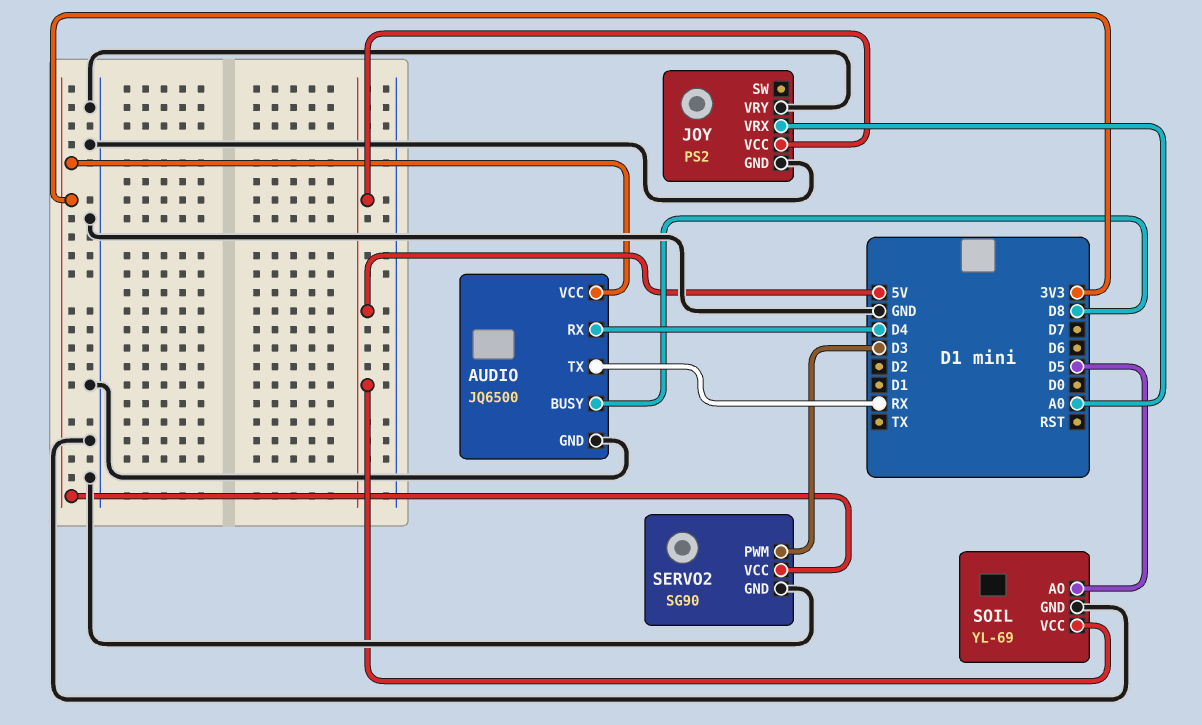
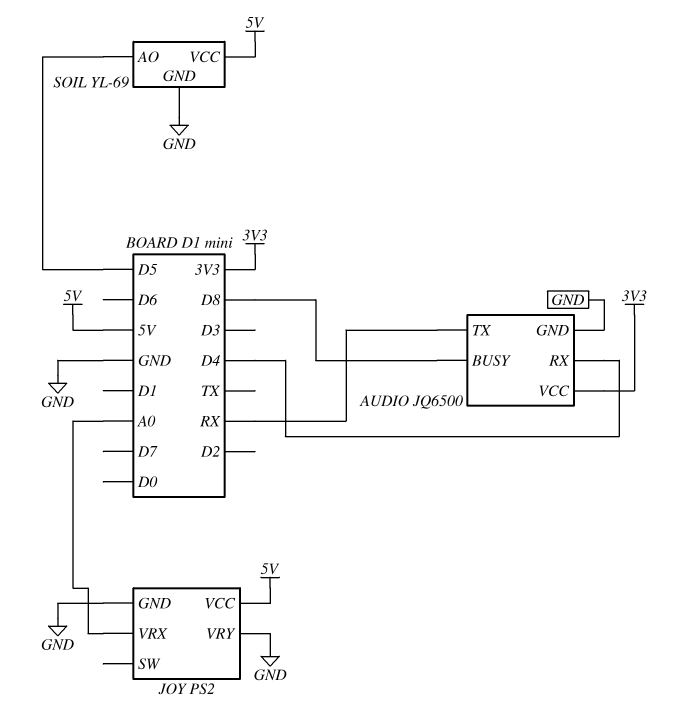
SERVO2: SG90 -> none
SERVO2 pin GND: GND -> none
SERVO2 pin PWM: D3 -> none
SERVO2 pin VCC: 3V3 -> none

